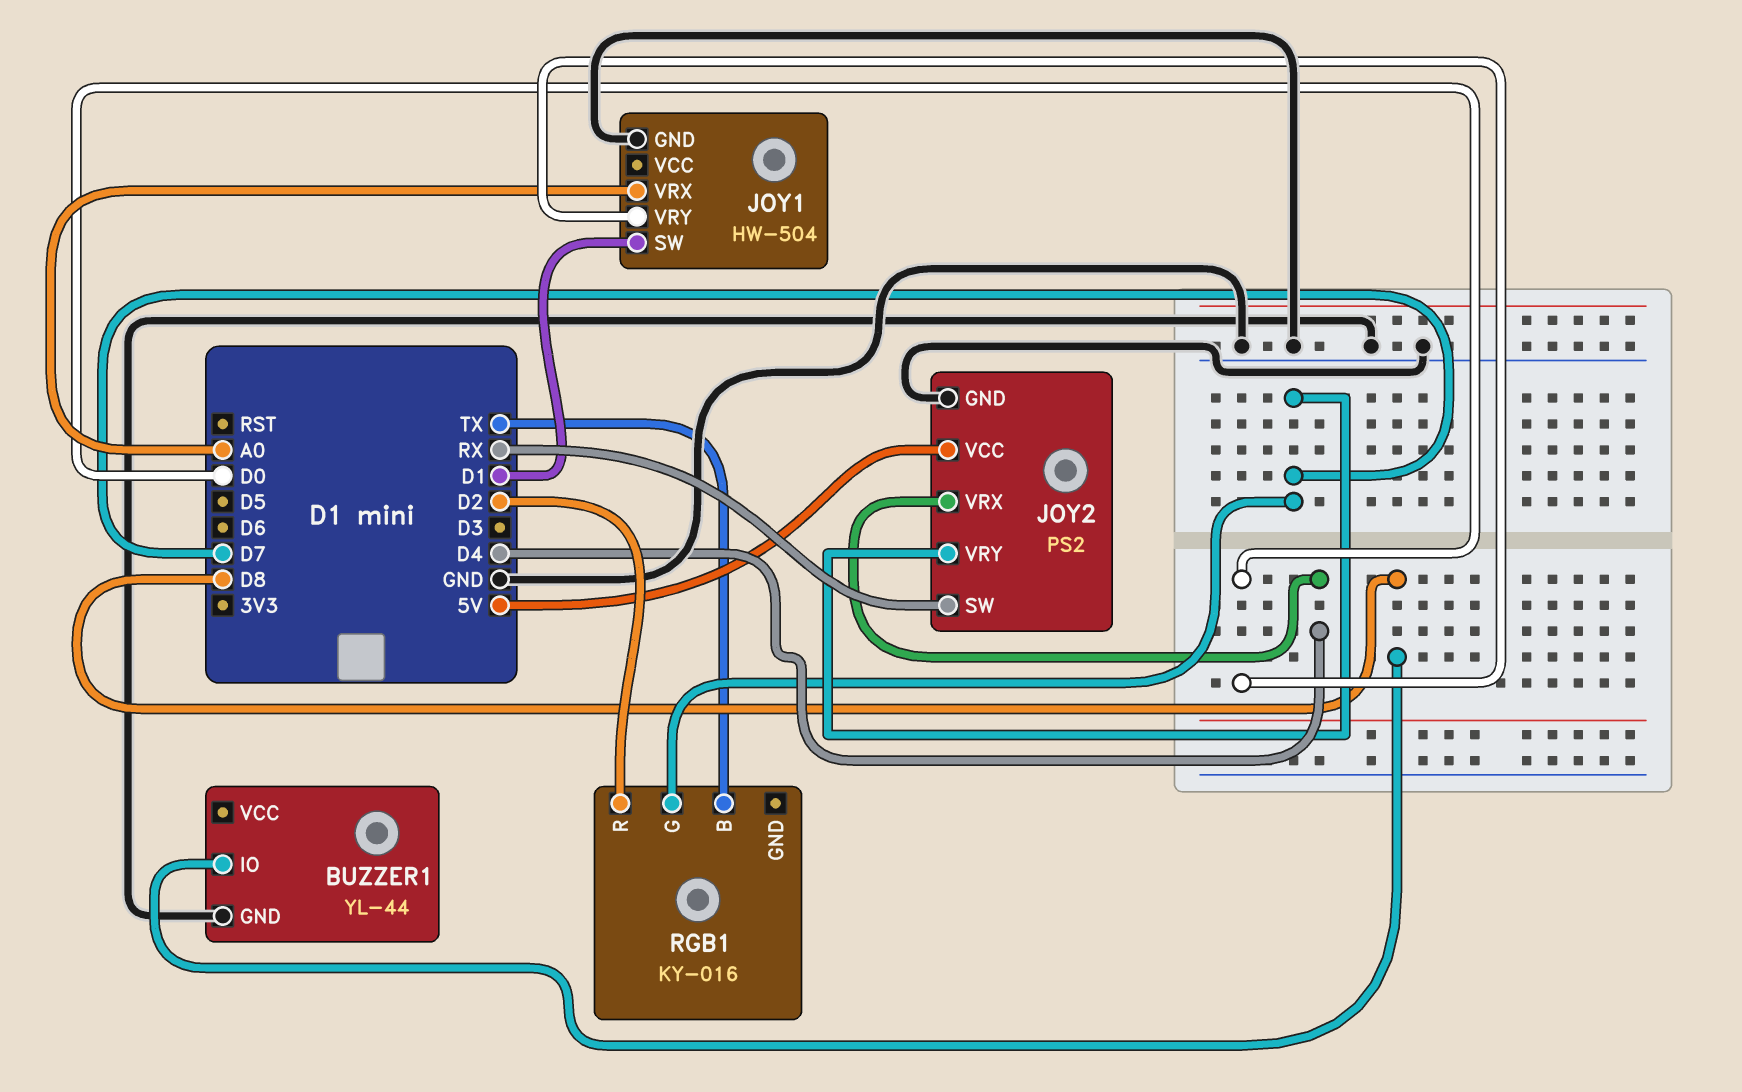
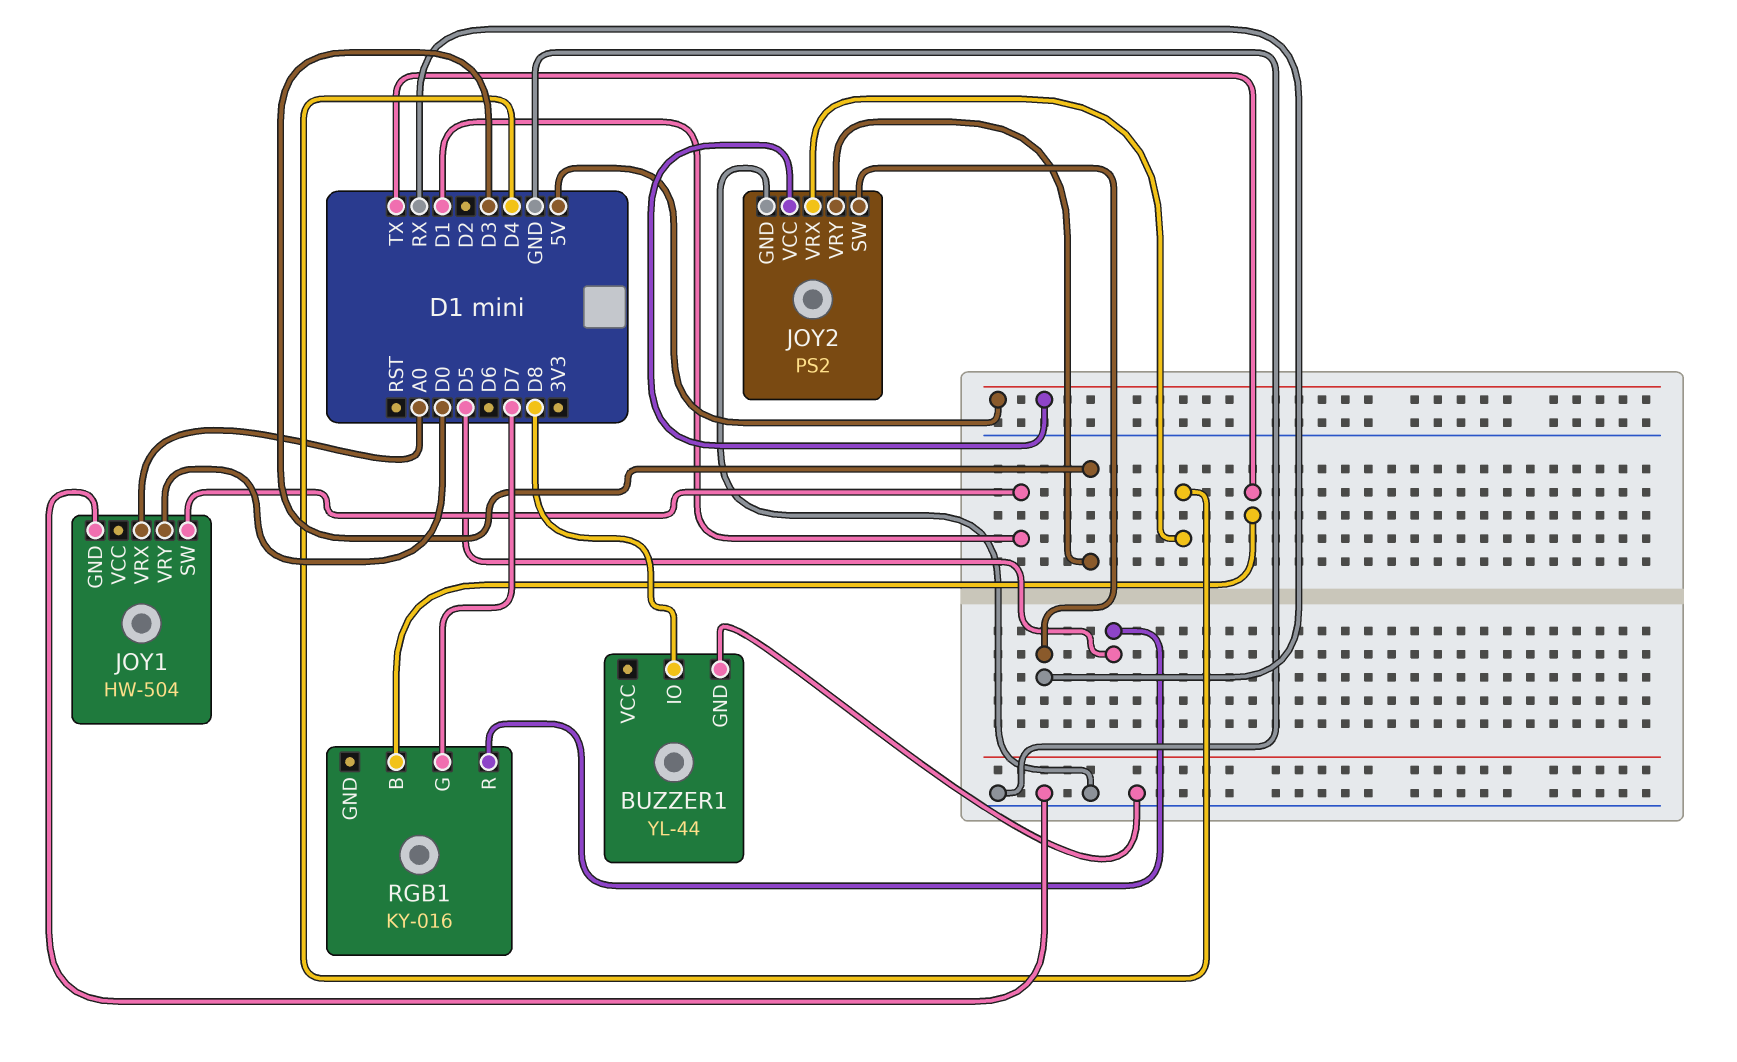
JOY2 pin VRY: D7 -> D3
RGB1 pin R: D2 -> D5

